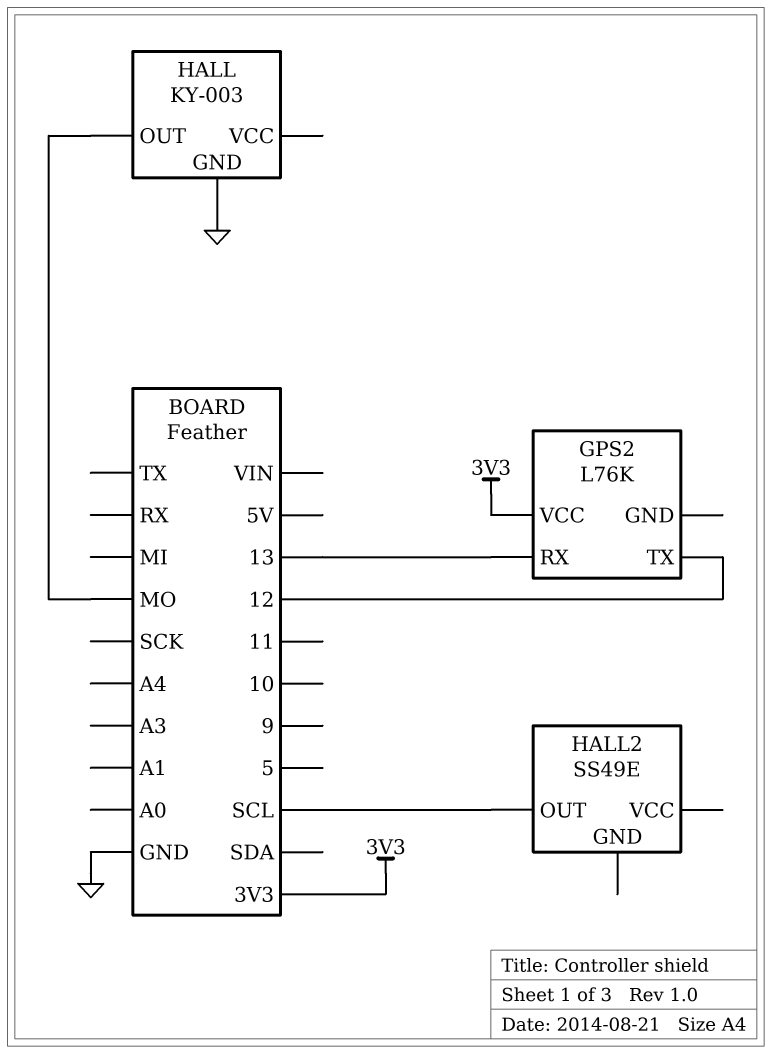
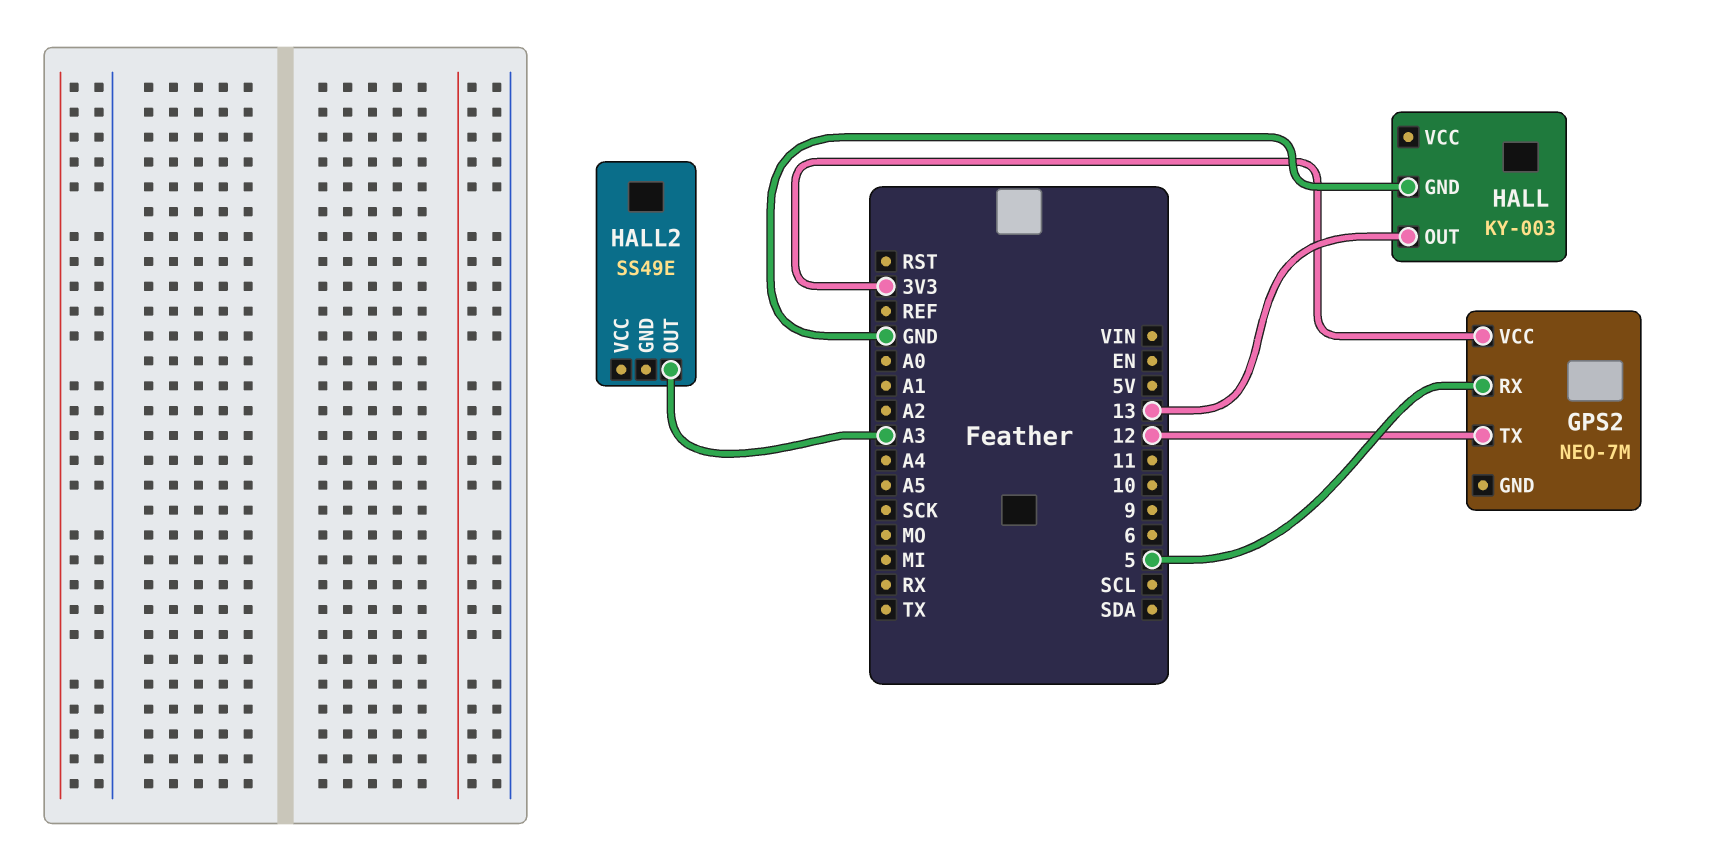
GPS2: L76K -> NEO-7M
GPS2 pin RX: 13 -> 5
HALL pin OUT: MO -> 13
HALL2 pin OUT: SCL -> A3

